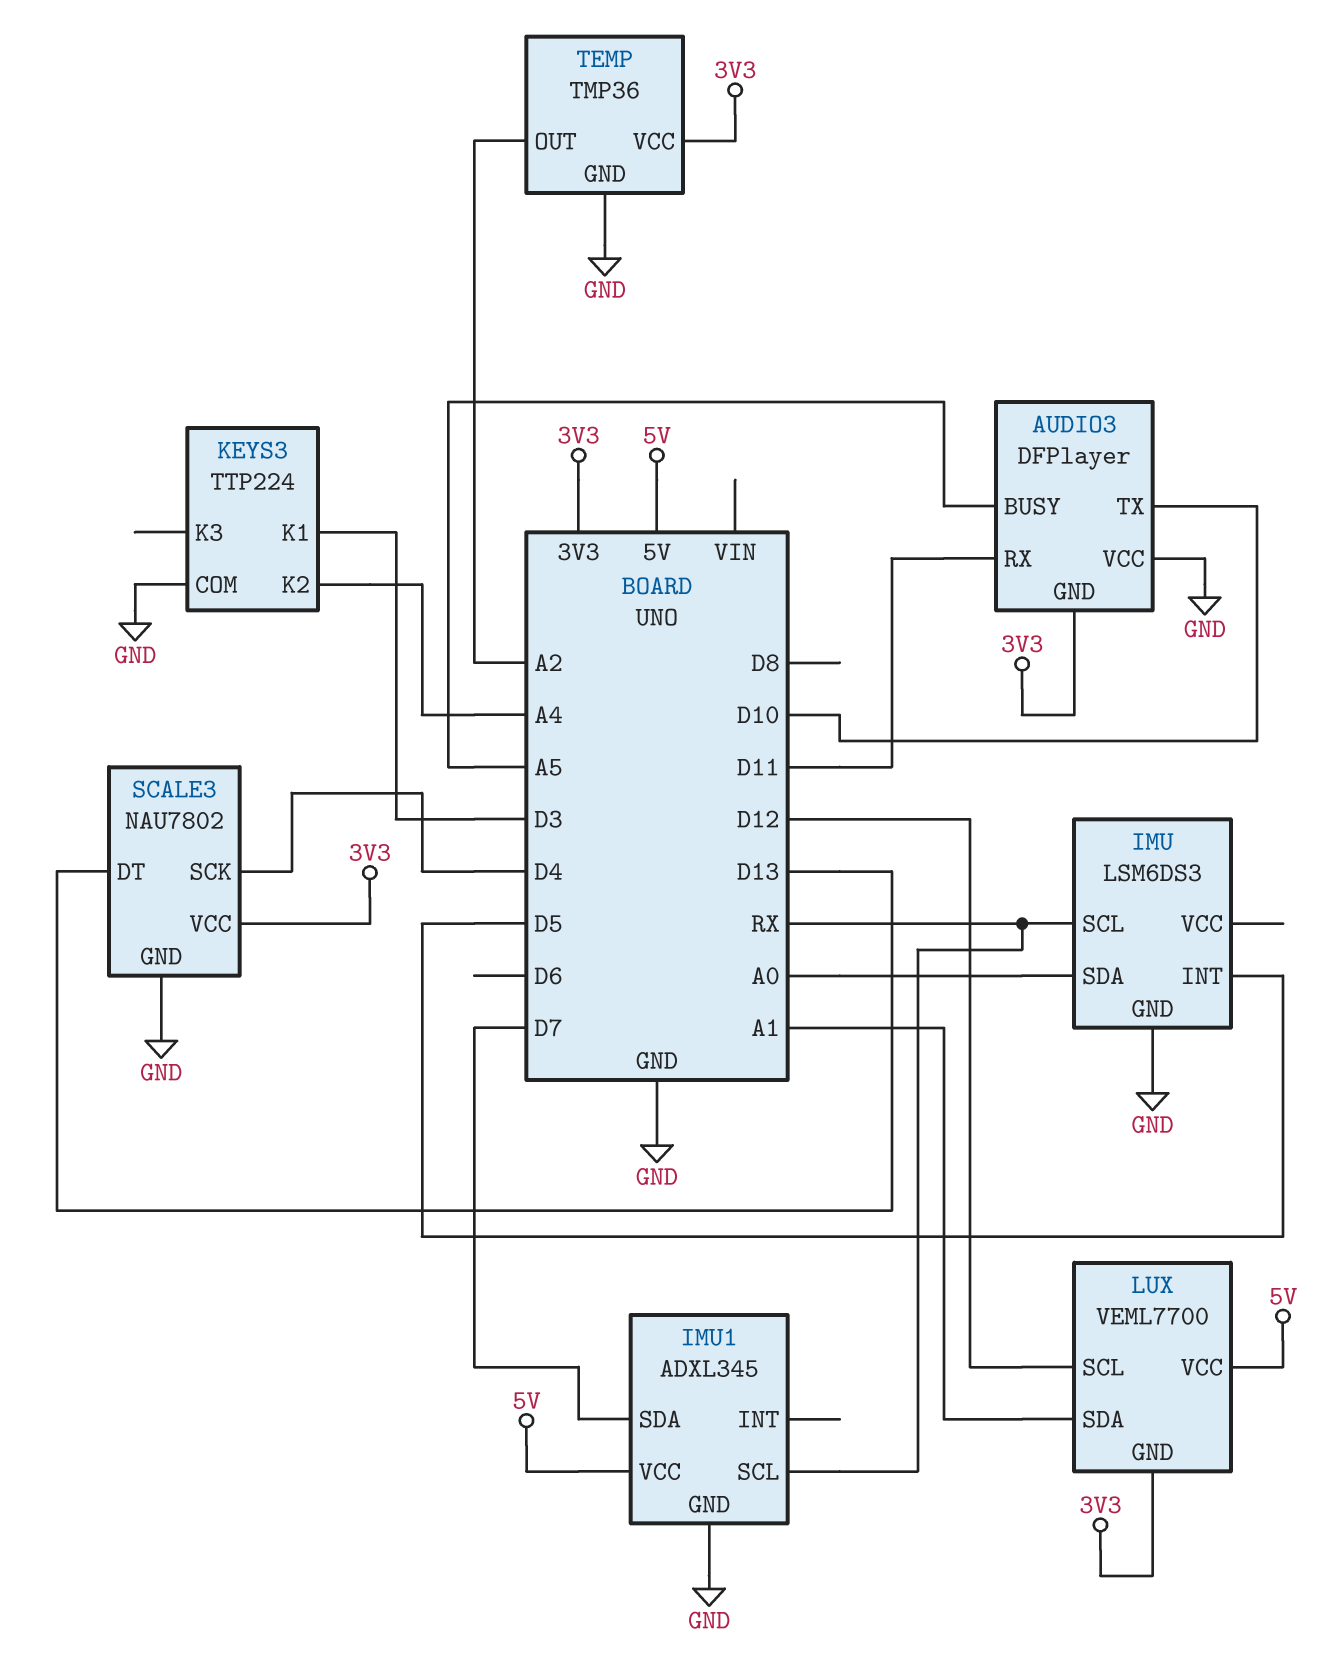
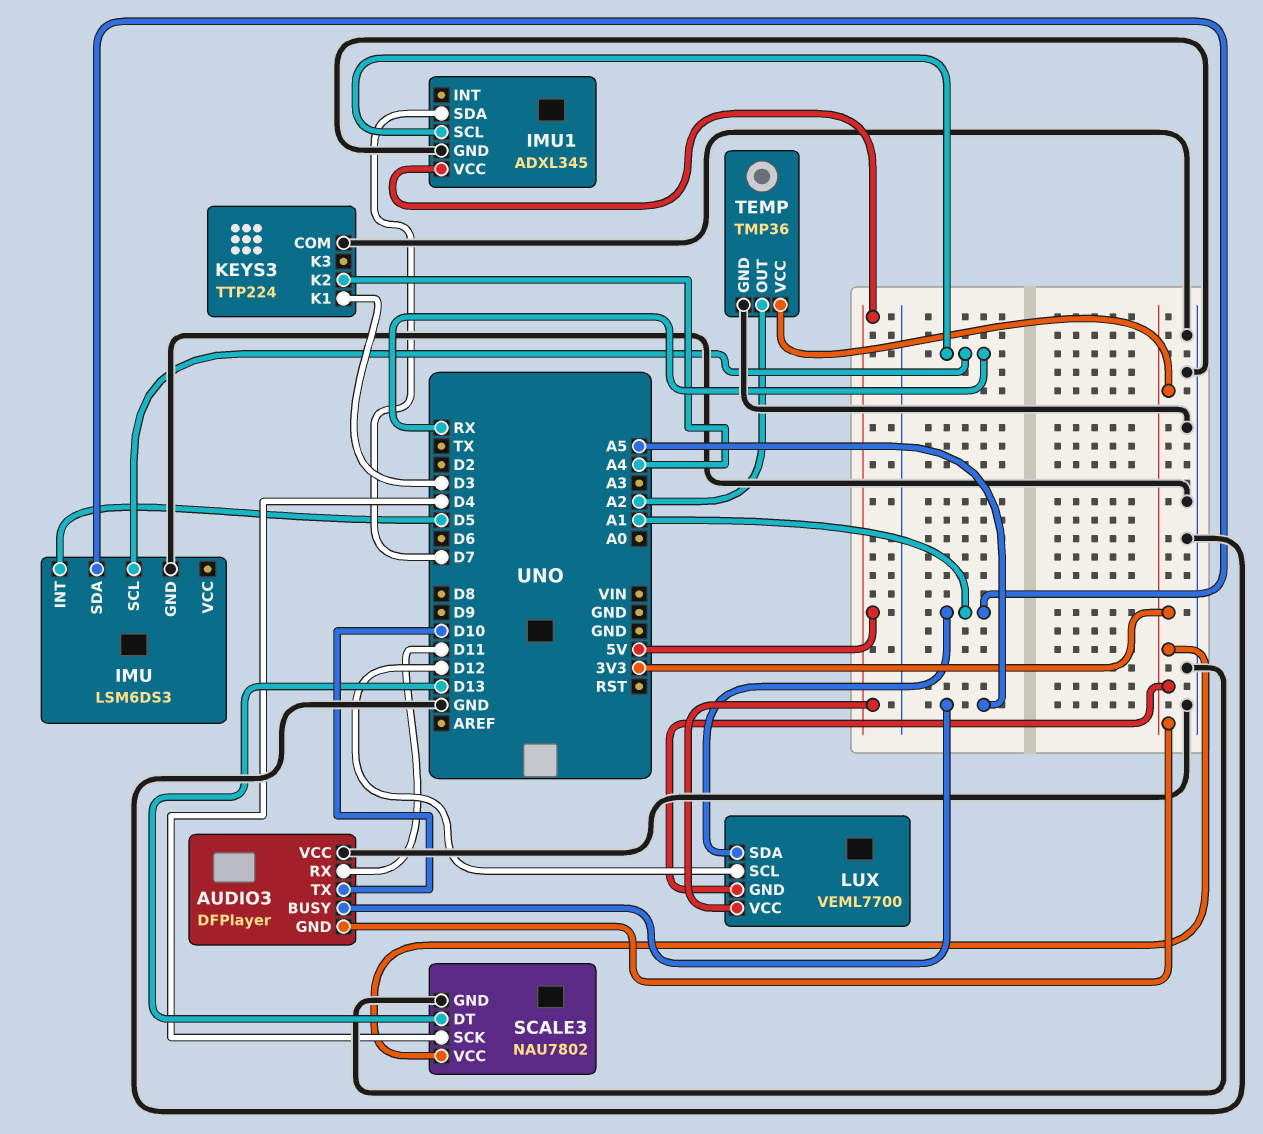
IMU pin SDA: A0 -> A1

